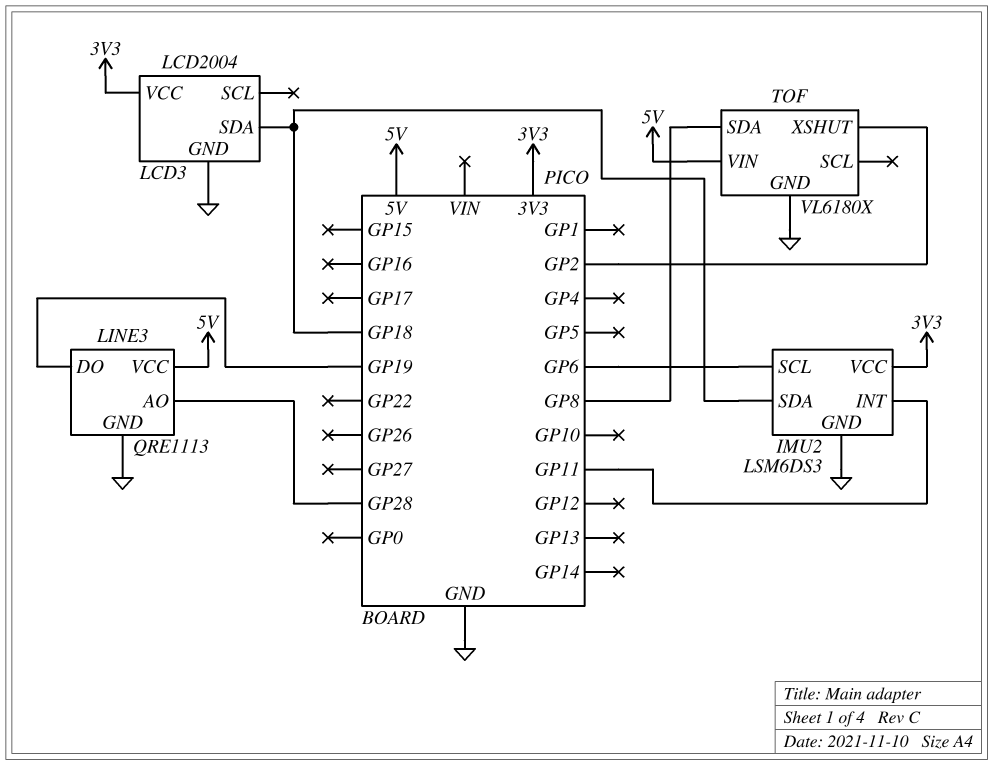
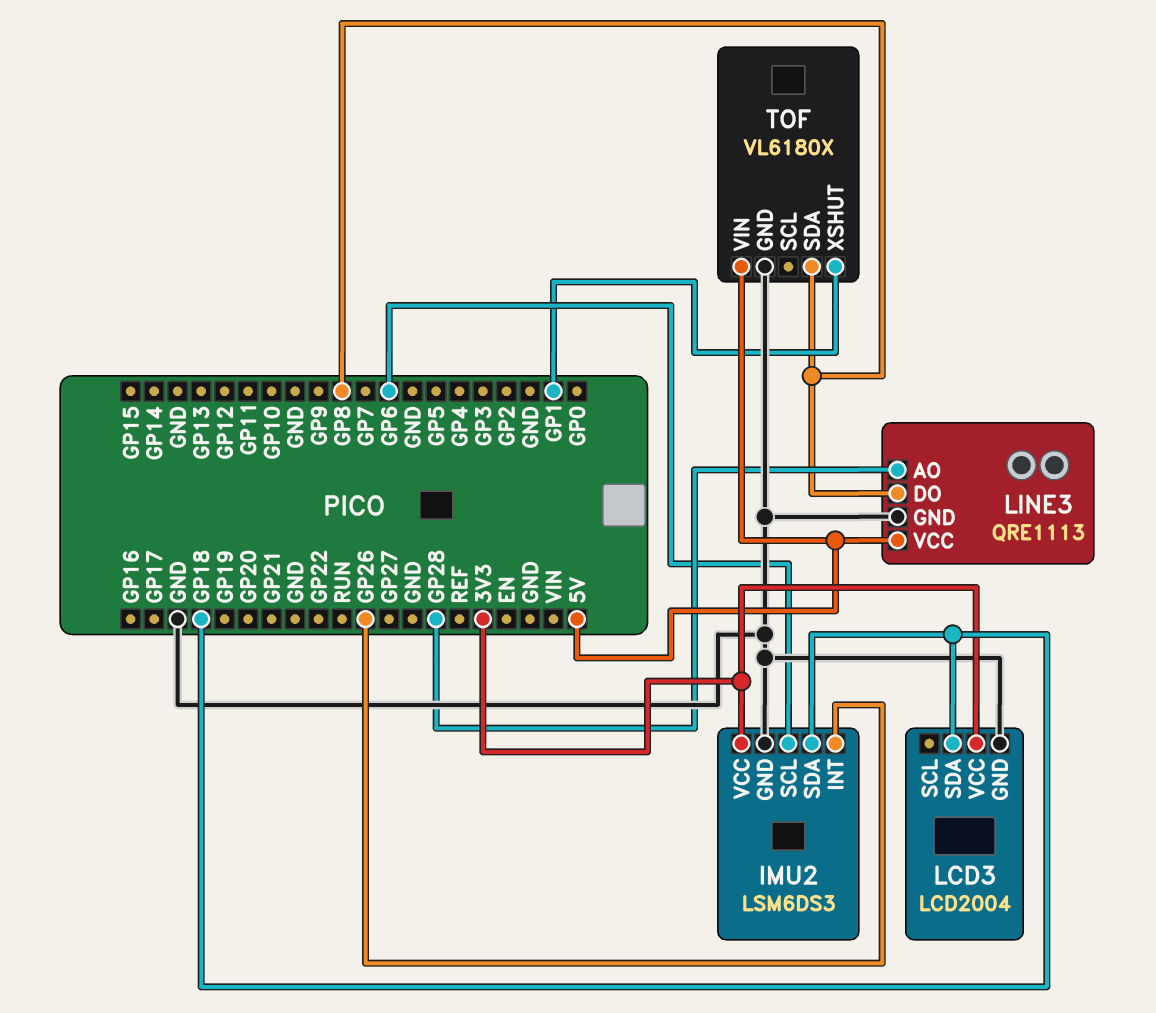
IMU2 pin INT: GP11 -> GP26
LINE3 pin DO: GP19 -> GP8
TOF pin XSHUT: GP2 -> GP1

